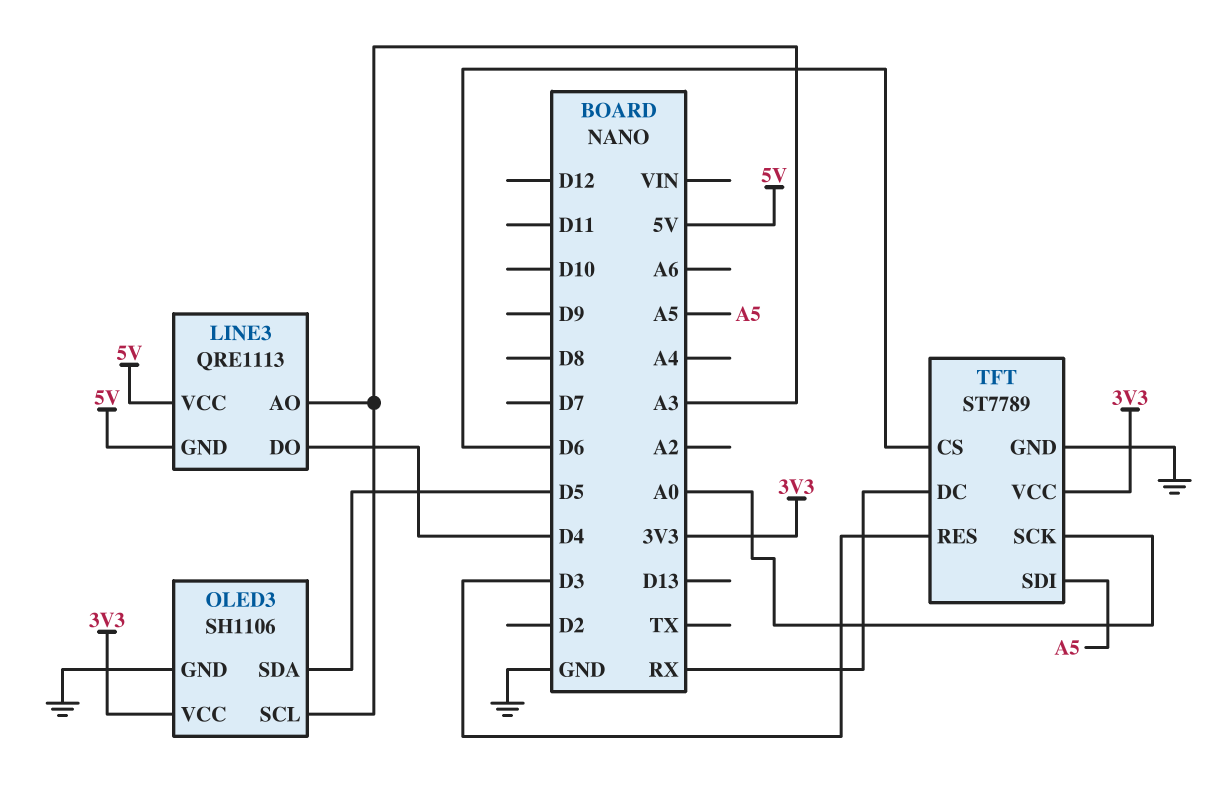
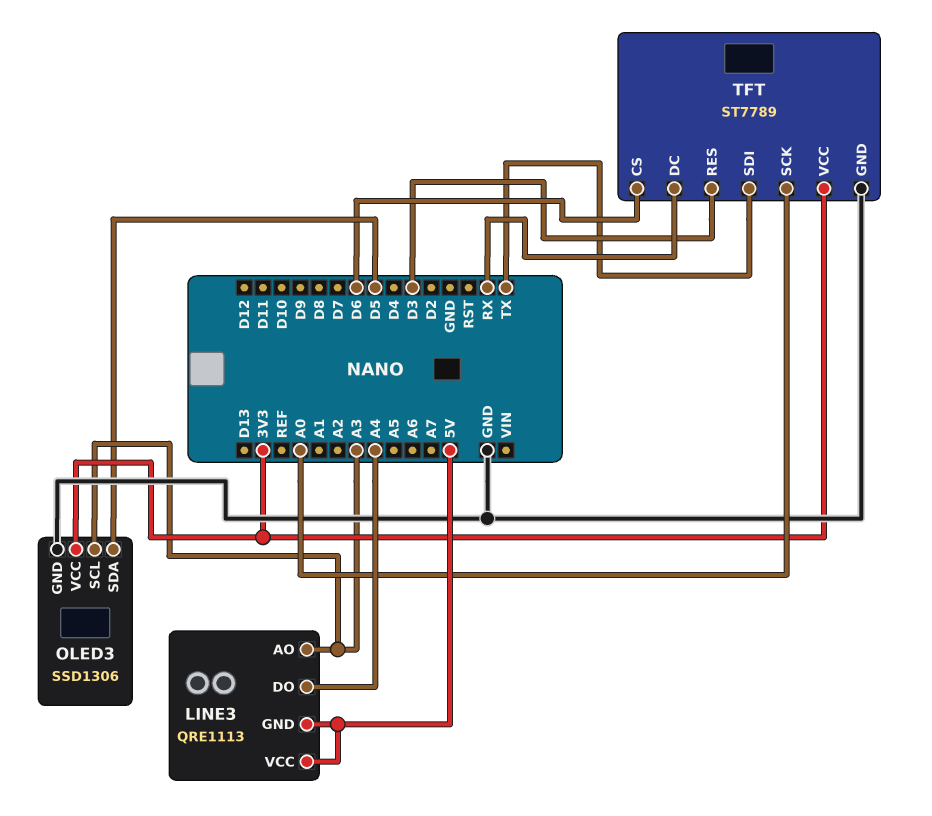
LINE3 pin DO: D4 -> A4
OLED3: SH1106 -> SSD1306
TFT pin SDI: A5 -> TX

